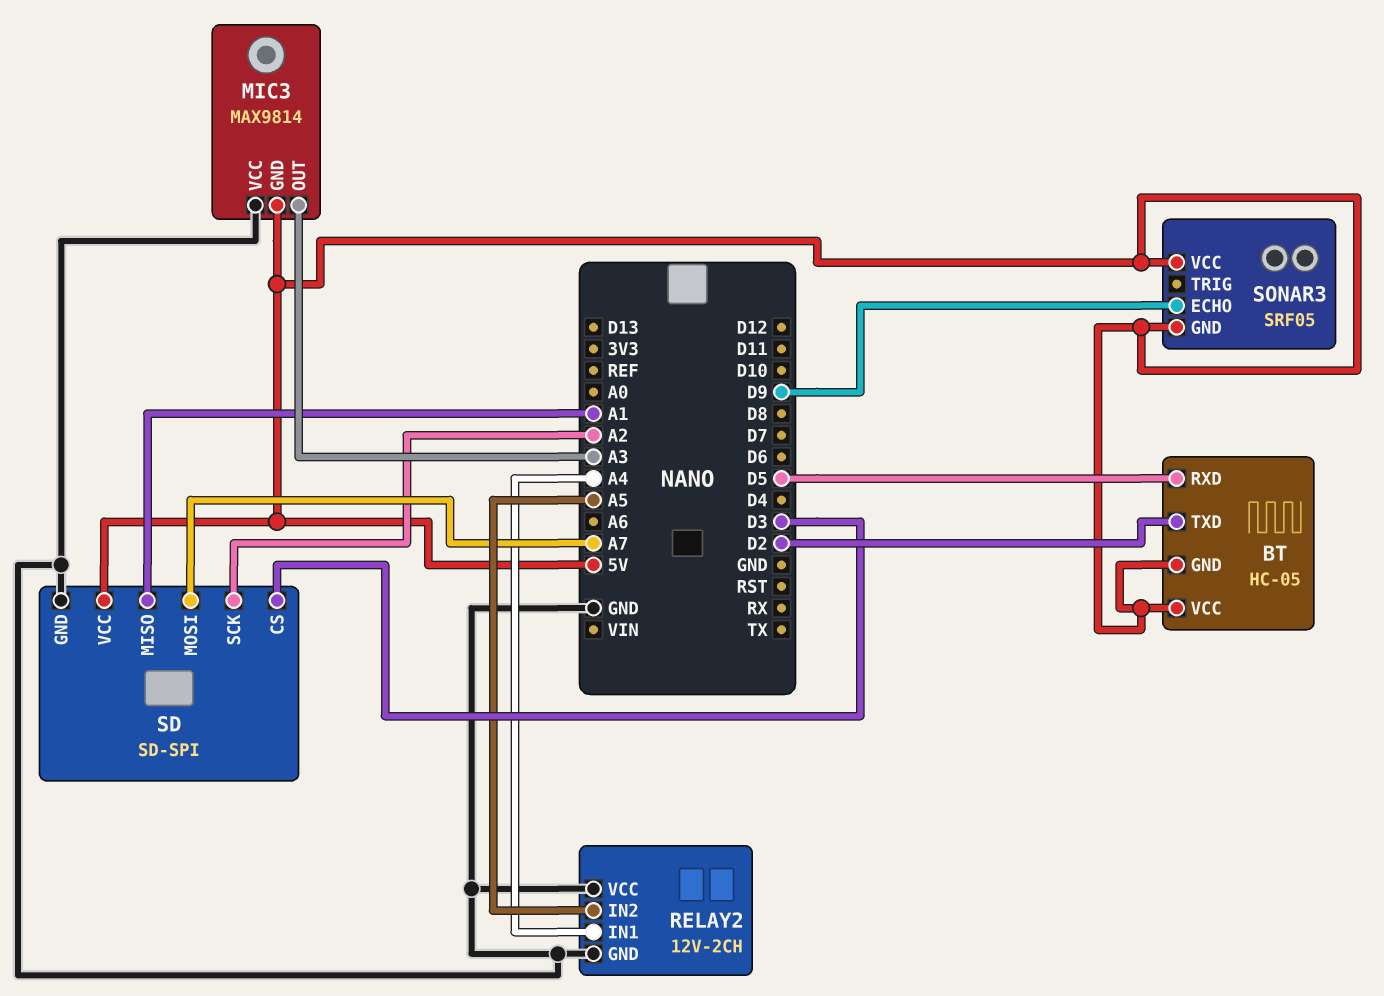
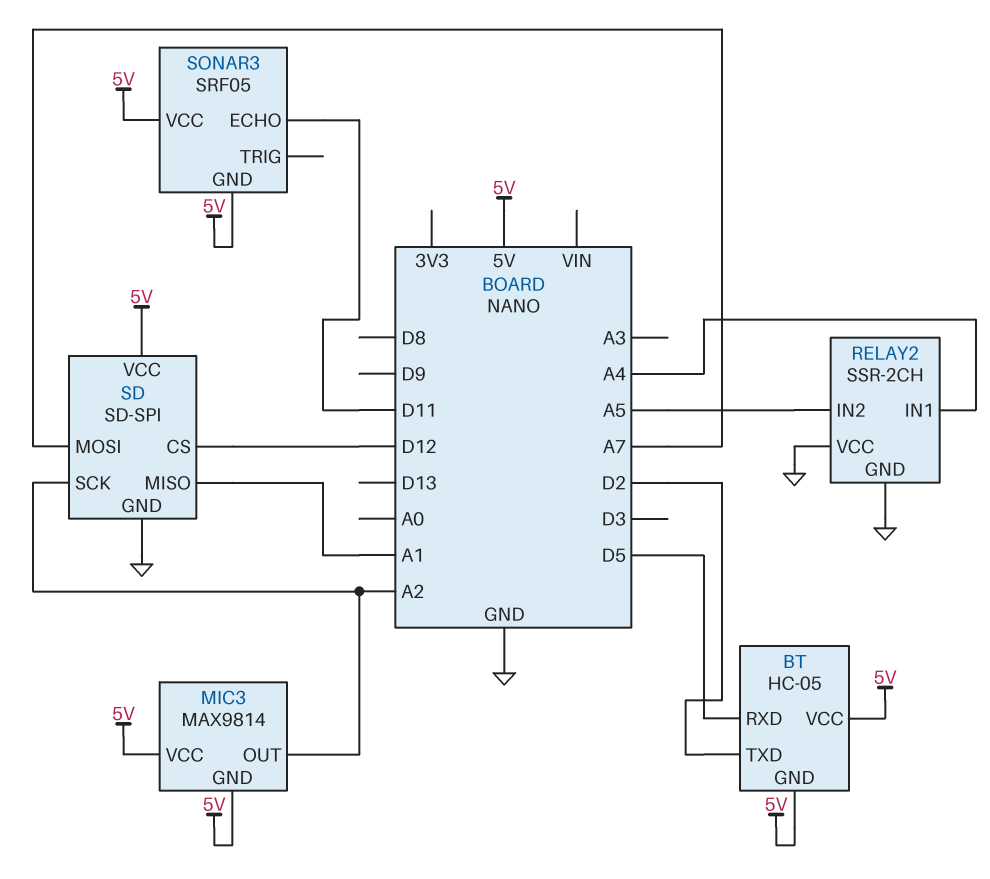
MIC3 pin OUT: A3 -> A2
MIC3 pin VCC: GND -> 5V
RELAY2: 12V-2CH -> SSR-2CH
SD pin CS: D3 -> D12
SONAR3 pin ECHO: D9 -> D11

